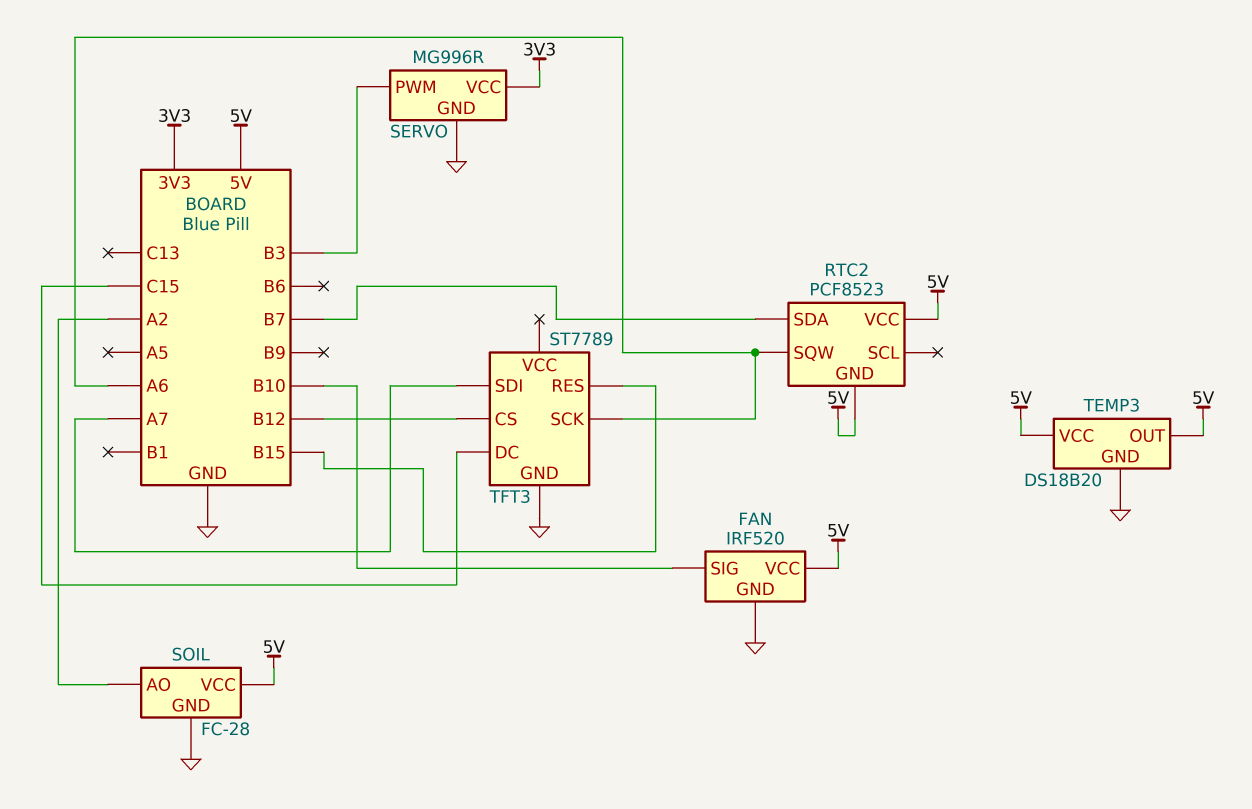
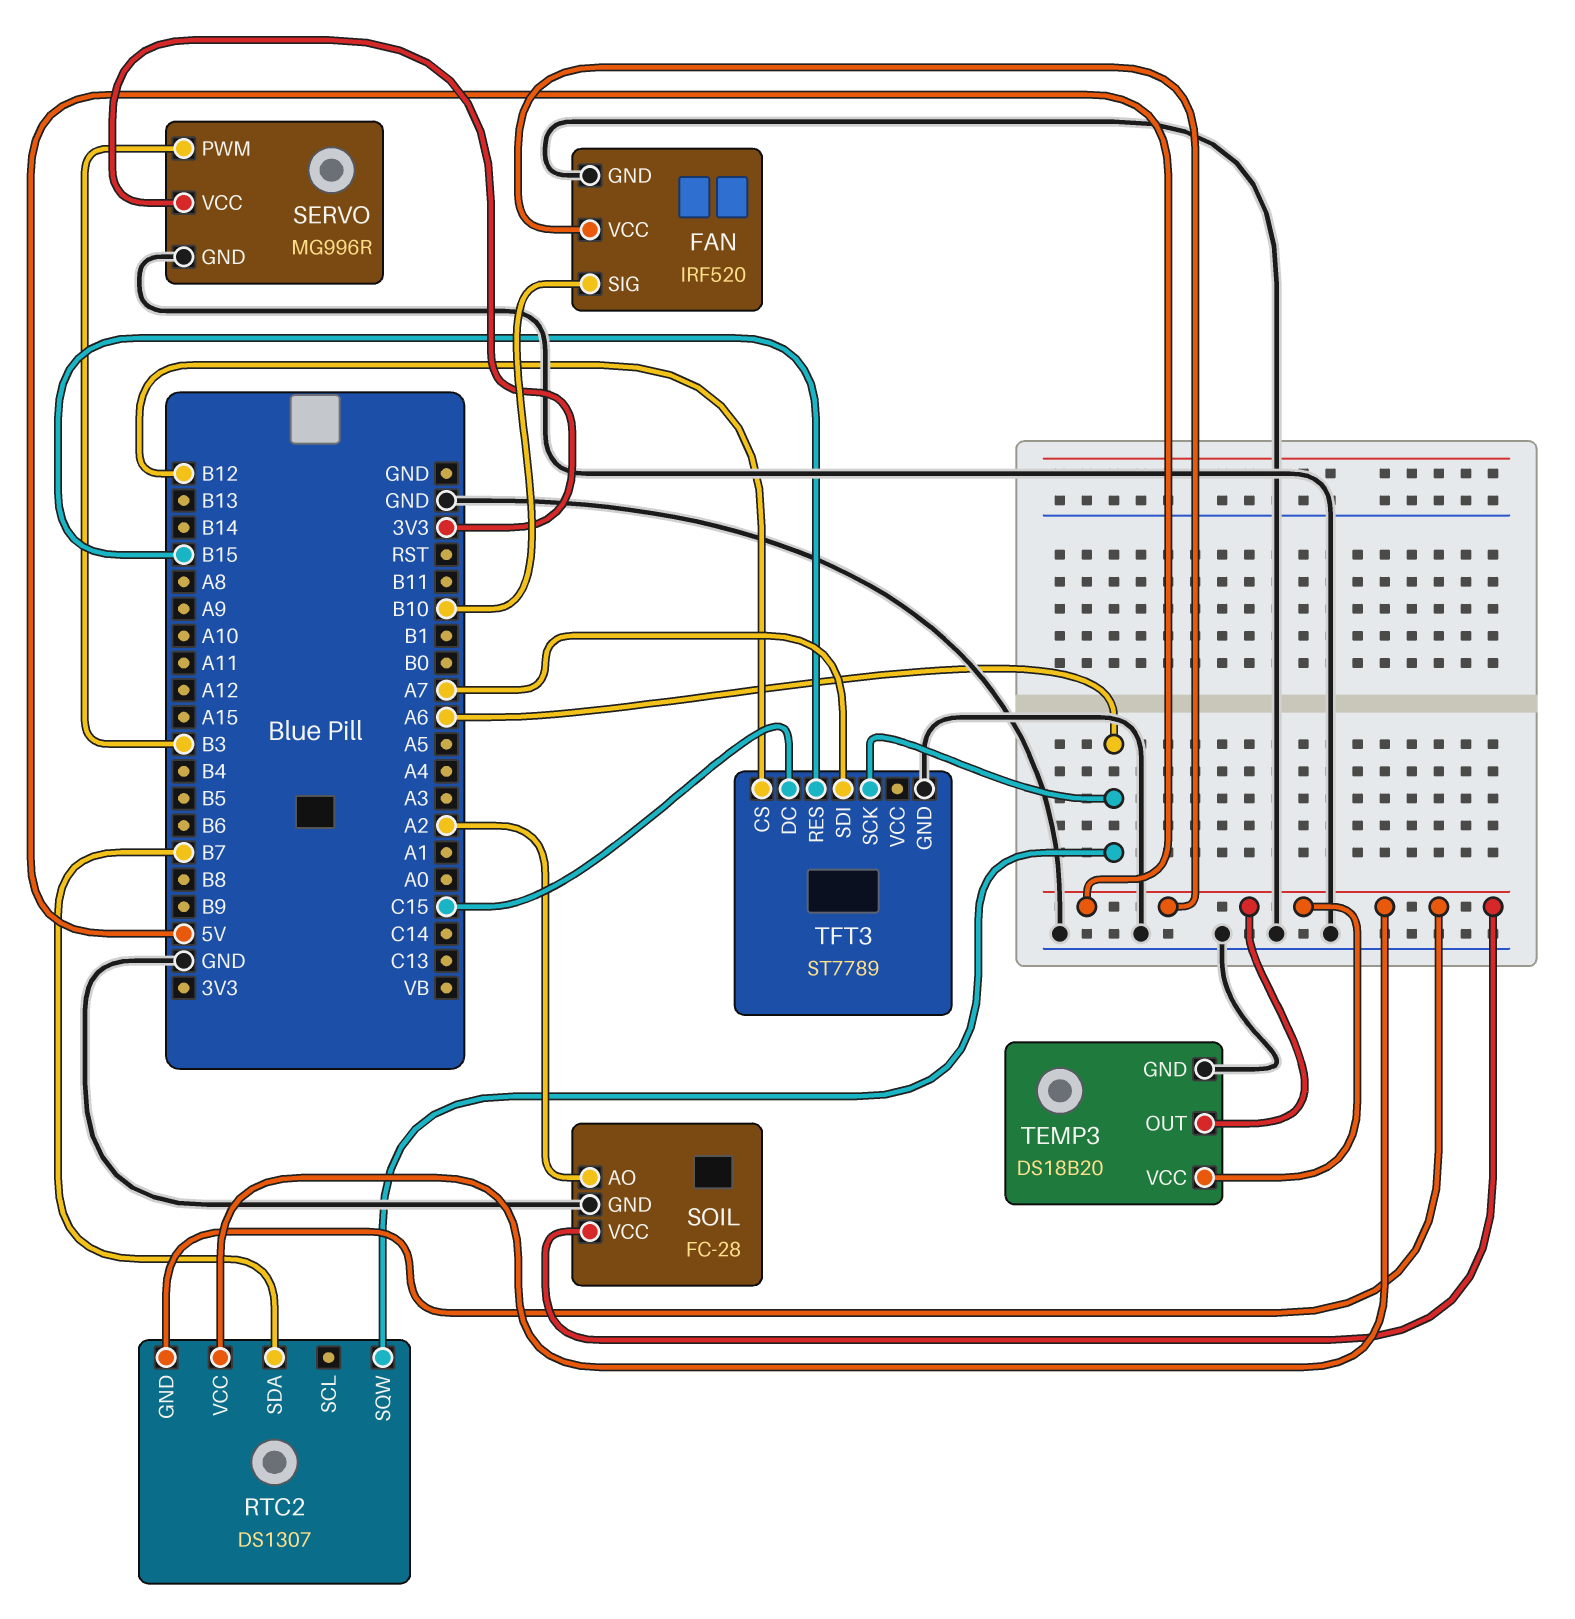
RTC2: PCF8523 -> DS1307

